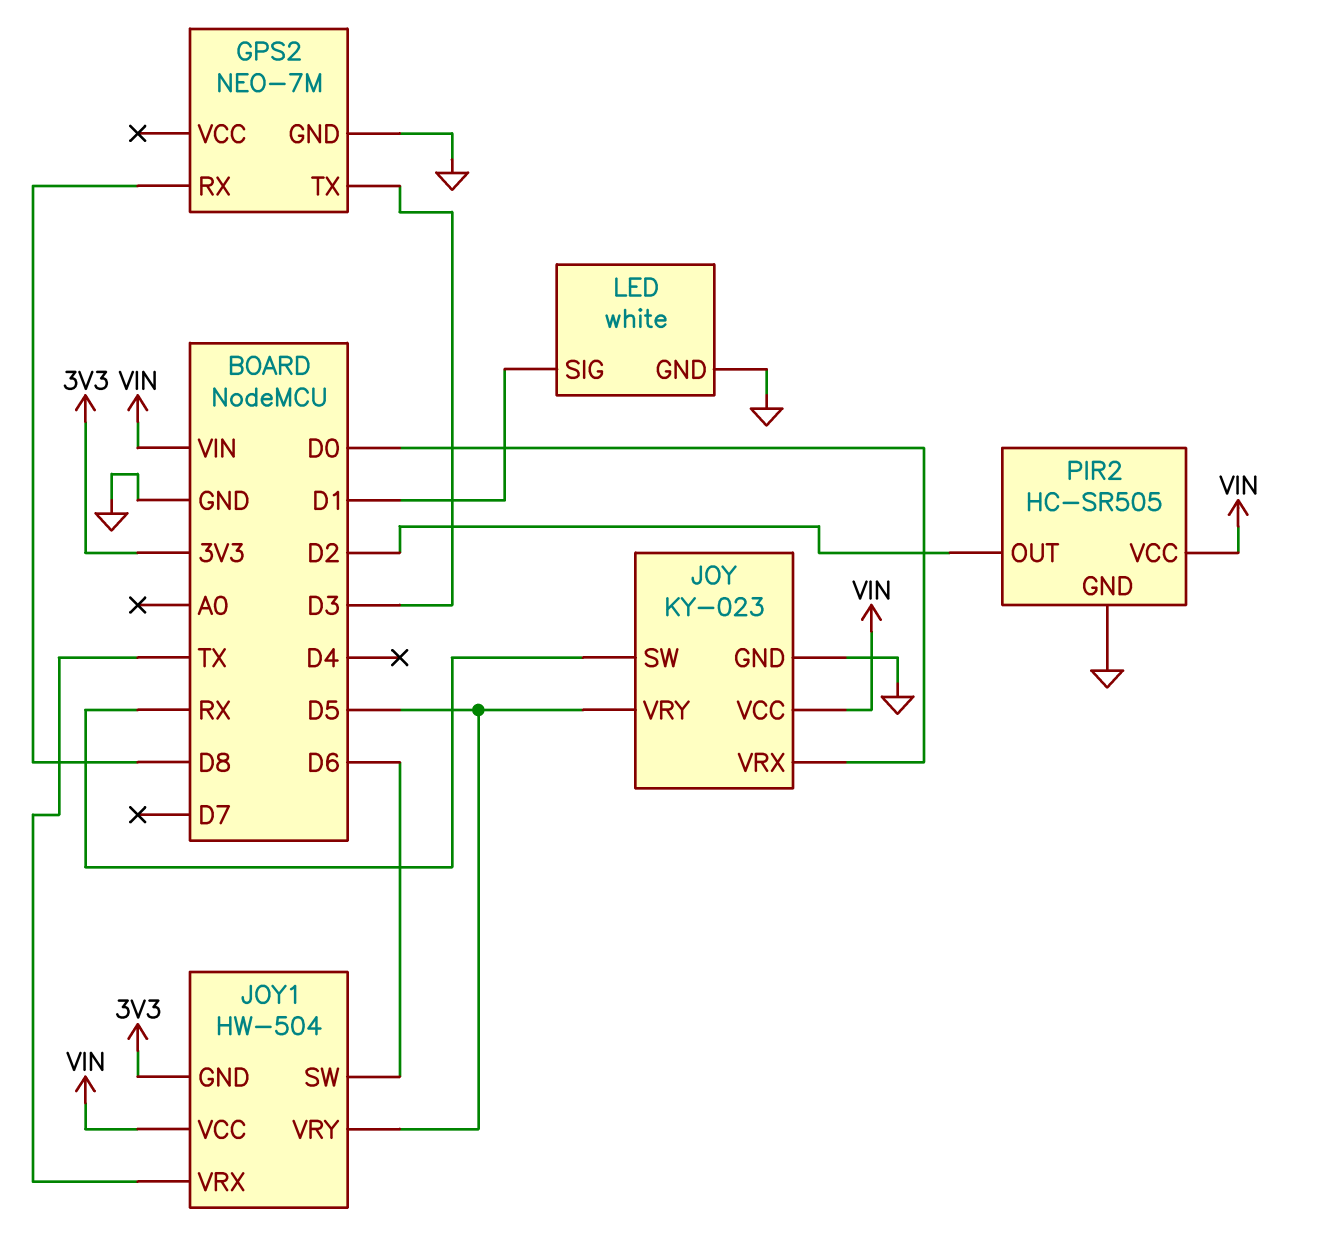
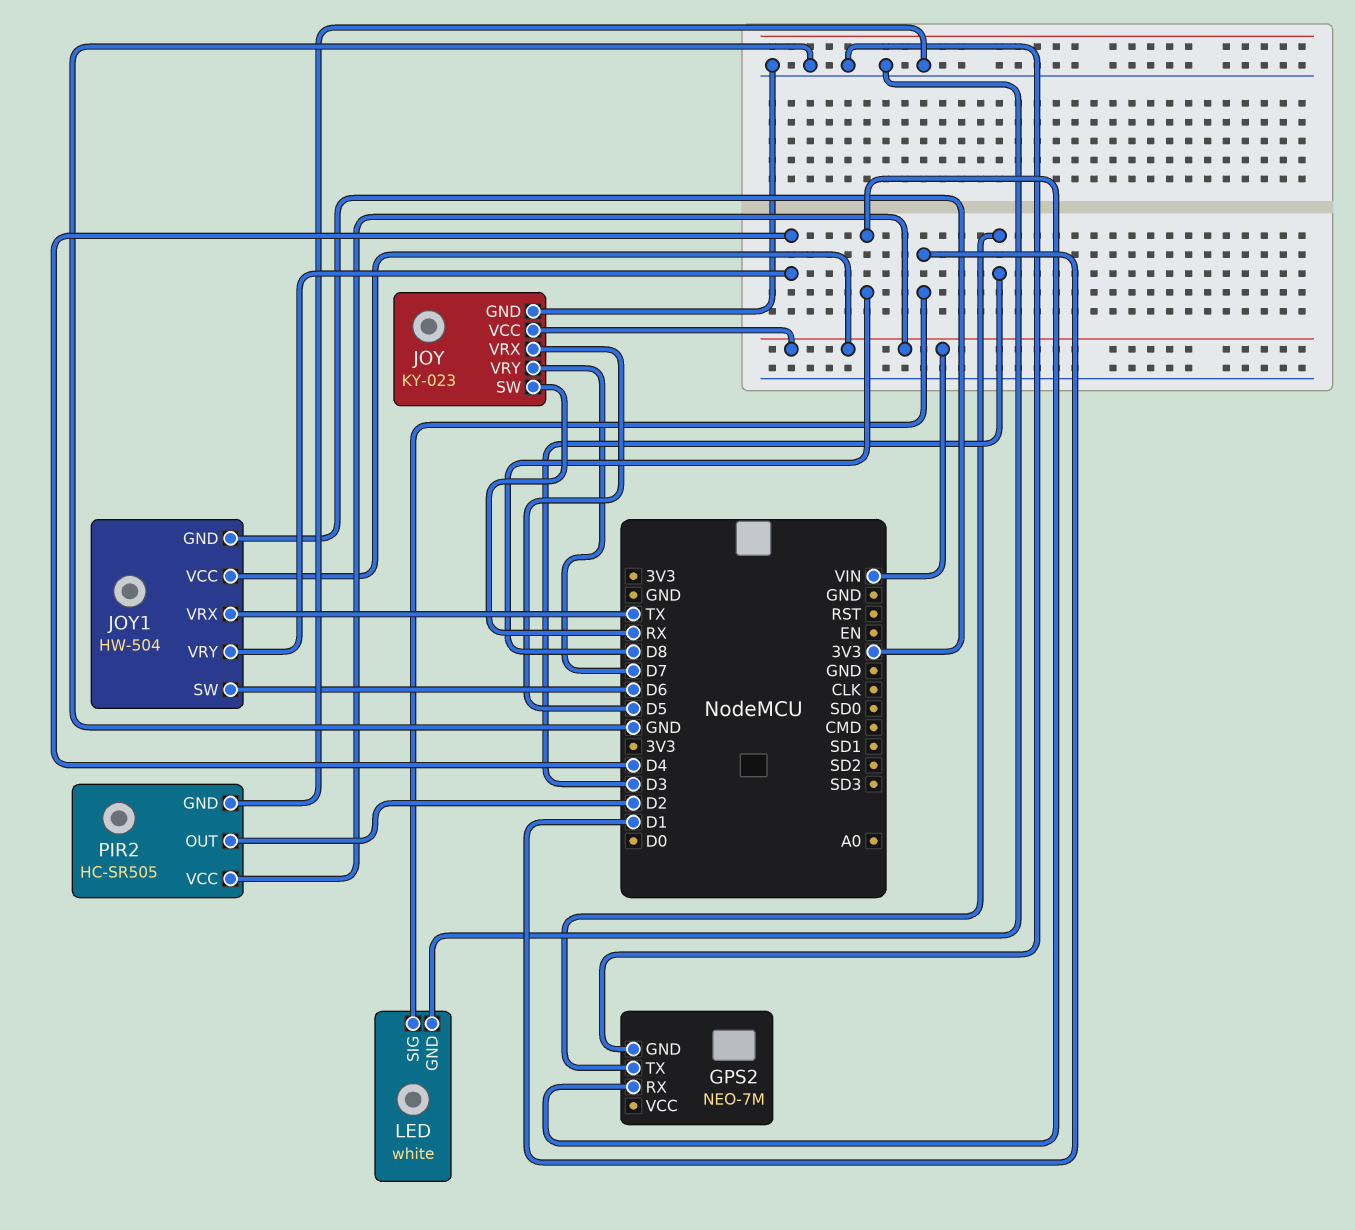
JOY pin VRX: D0 -> D5
JOY pin VRY: D5 -> D7
JOY1 pin VRY: D5 -> D4

